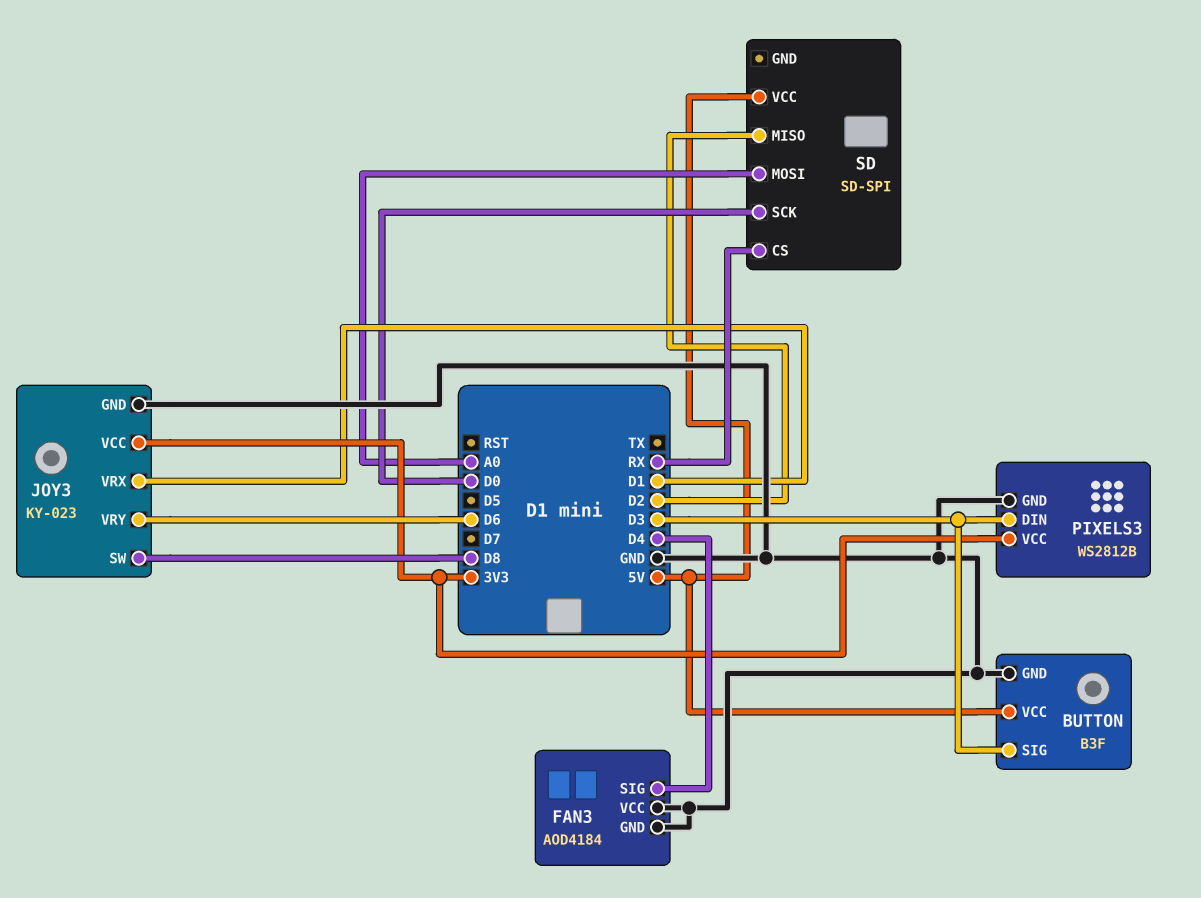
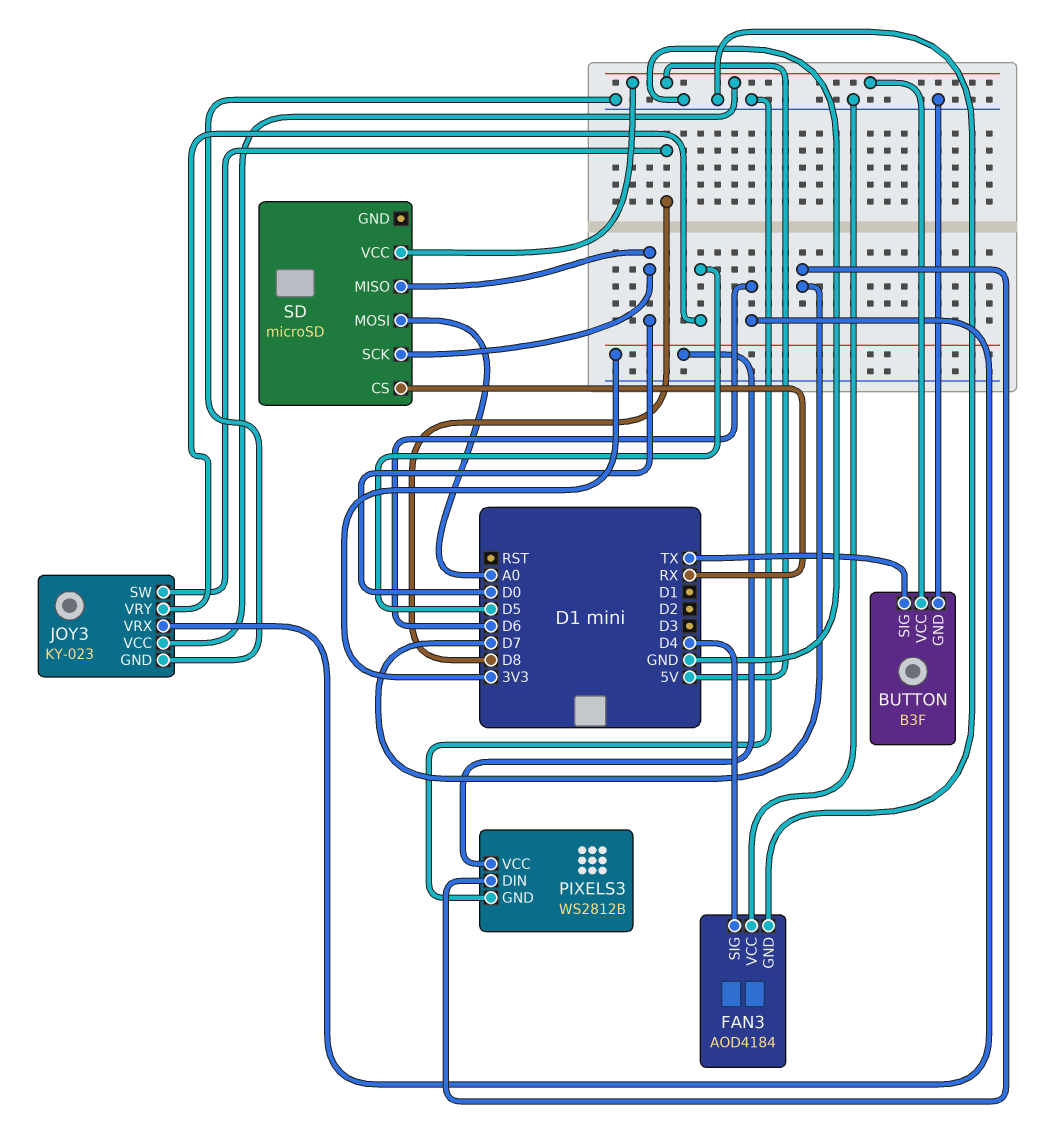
BUTTON pin SIG: D3 -> TX
JOY3 pin VCC: 3V3 -> 5V
JOY3 pin VRX: D1 -> D6
JOY3 pin VRY: D6 -> D5
PIXELS3 pin DIN: D3 -> D7
SD: SD-SPI -> microSD
SD pin MISO: D2 -> D0

